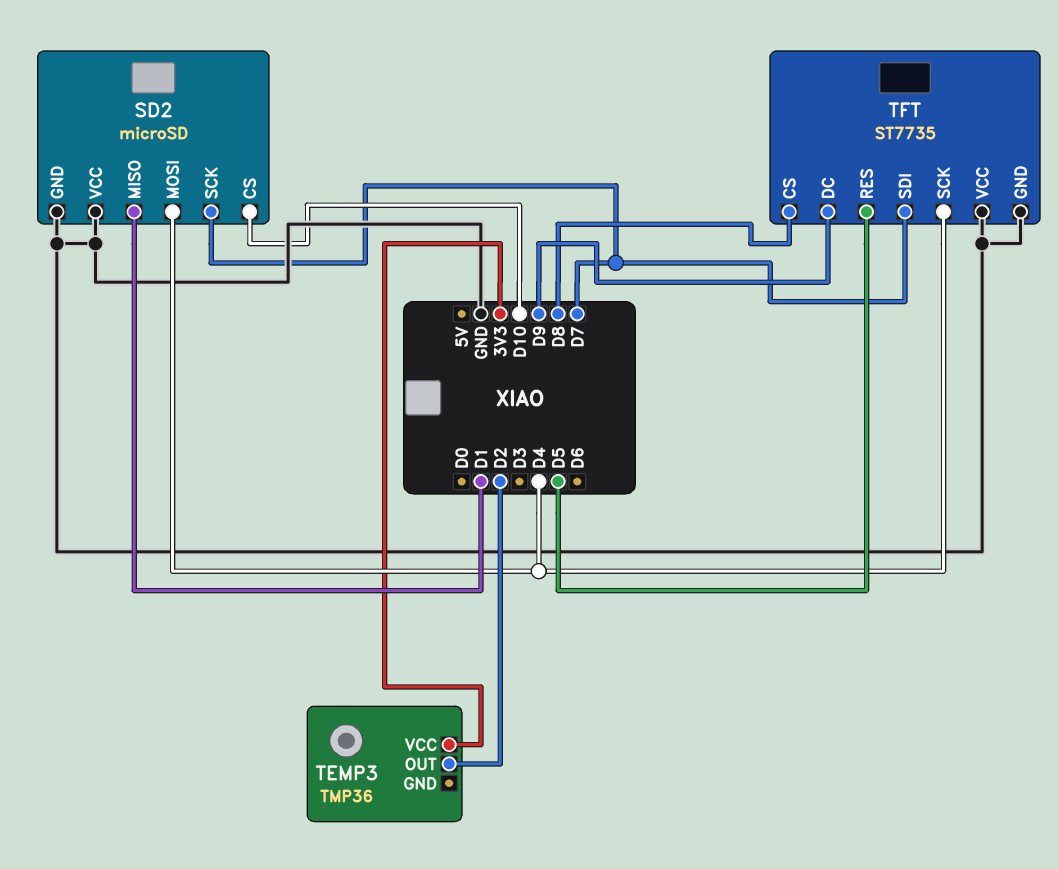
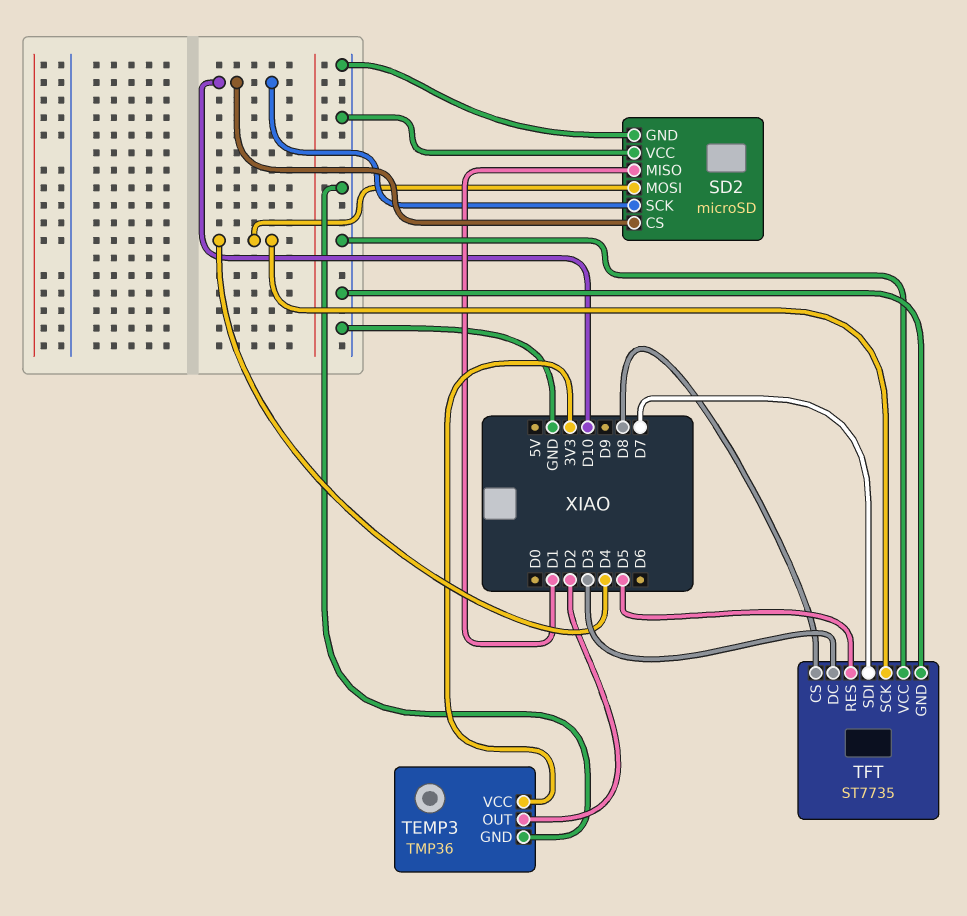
SD2 pin SCK: D7 -> D10
TEMP3 pin GND: none -> GND
TFT pin DC: D9 -> D3

